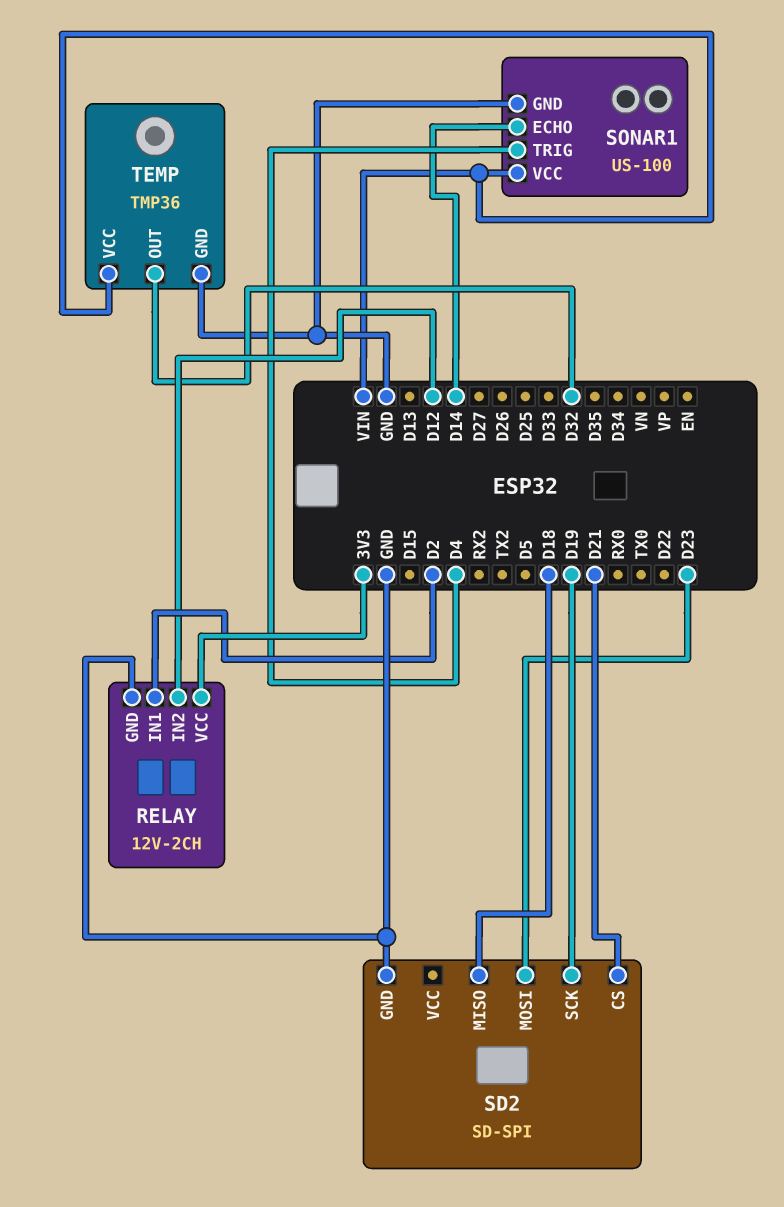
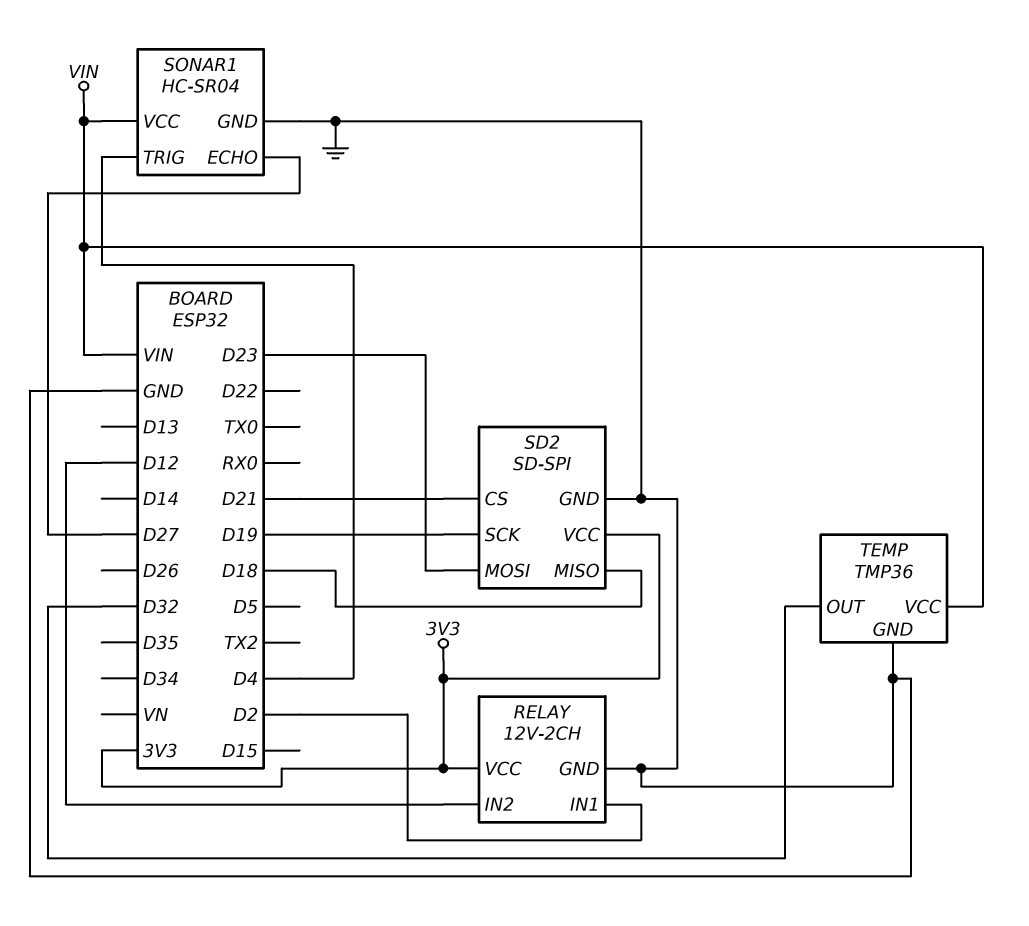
SD2 pin VCC: none -> 3V3
SONAR1: US-100 -> HC-SR04
SONAR1 pin ECHO: D14 -> D27

